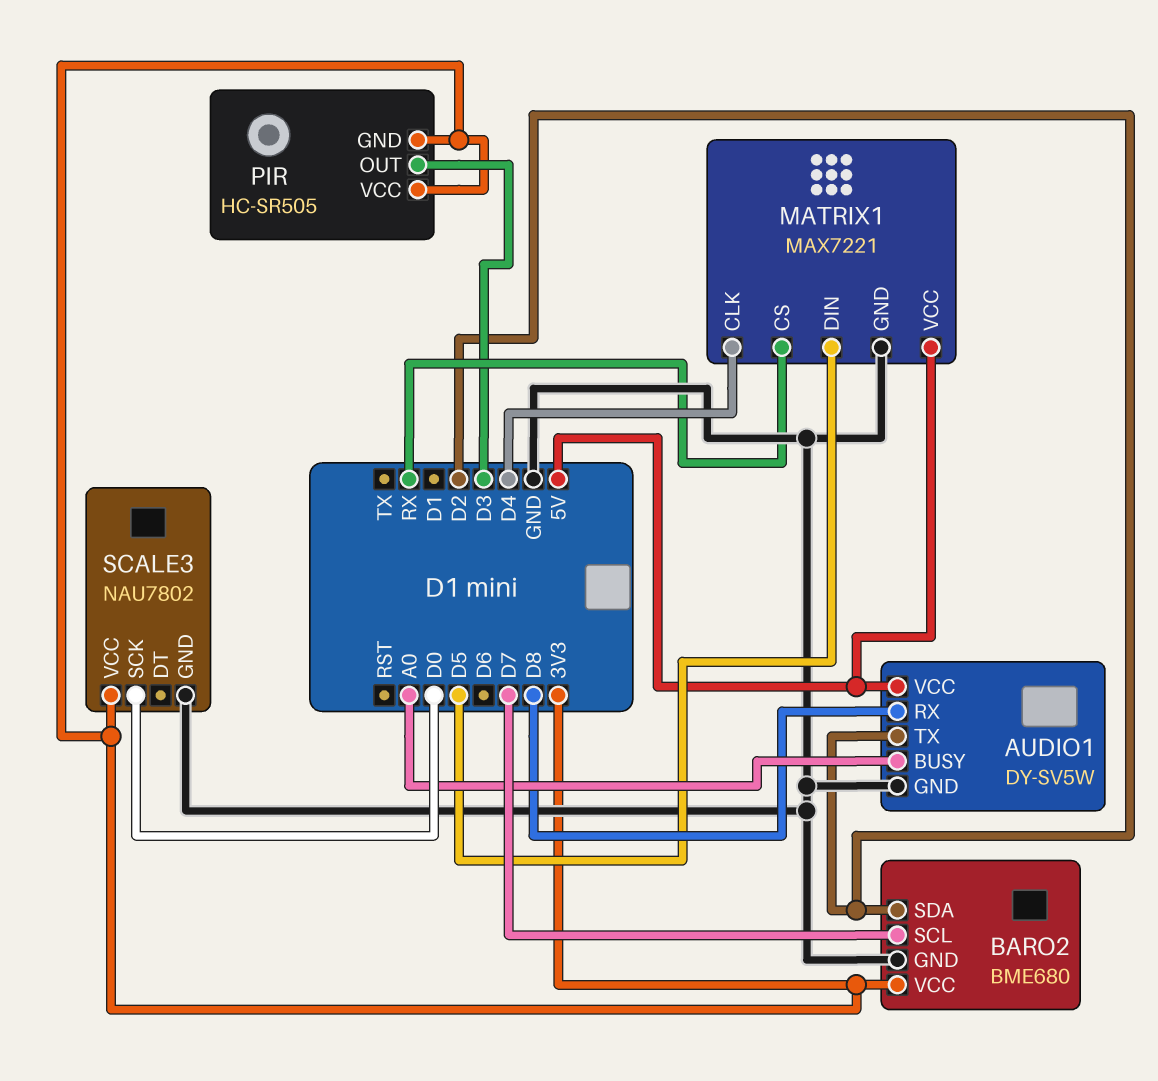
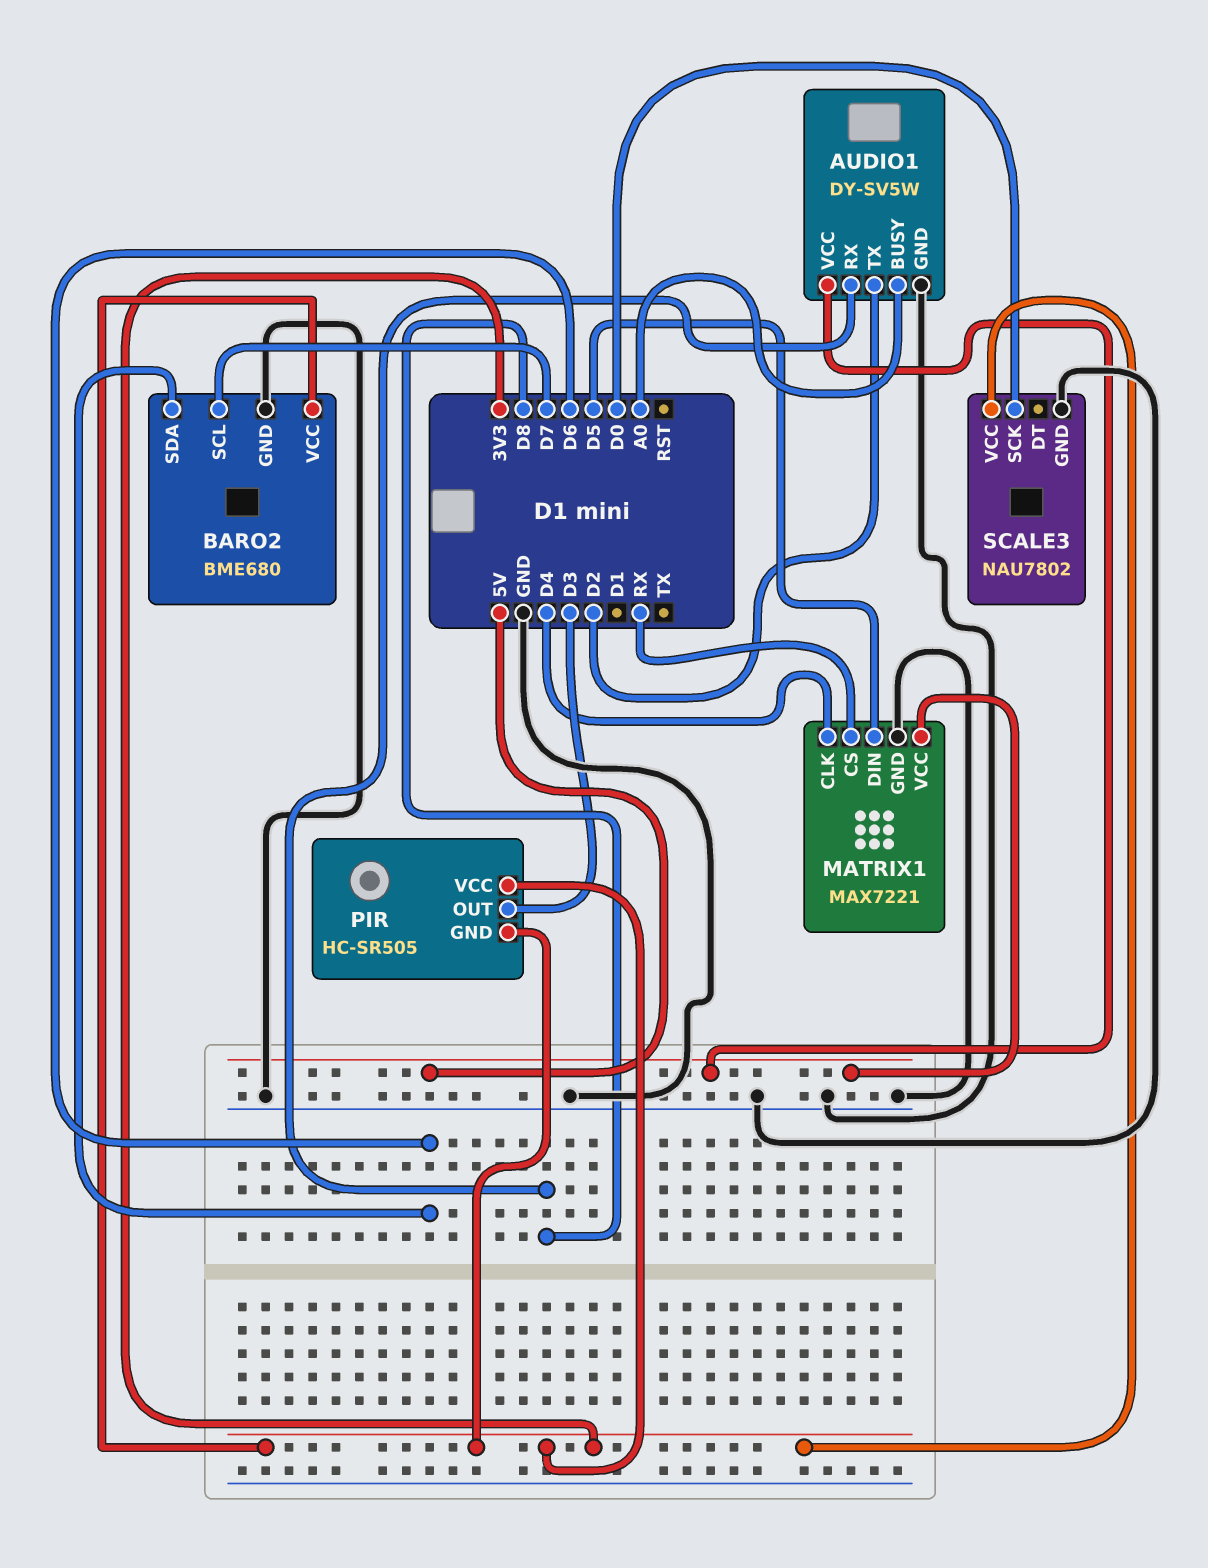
BARO2 pin SDA: D2 -> D6

